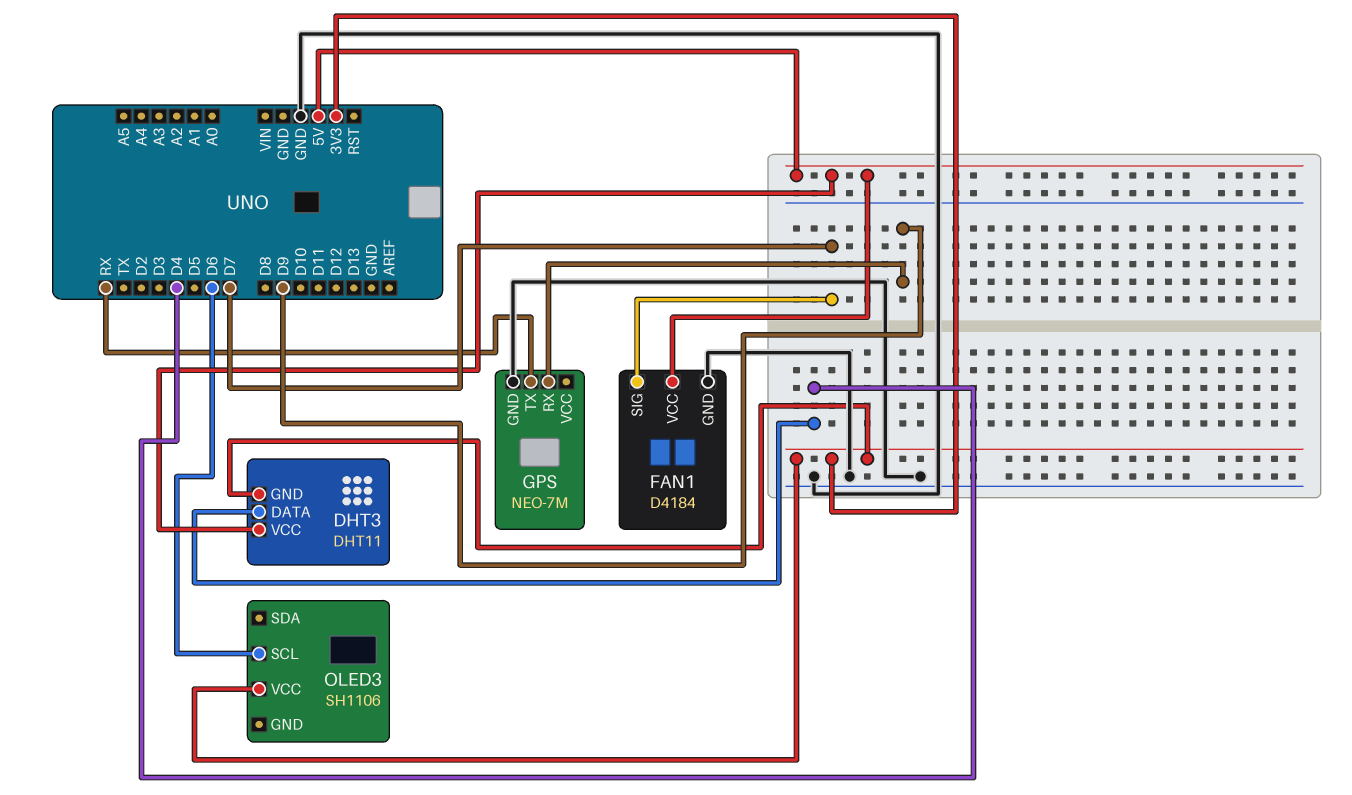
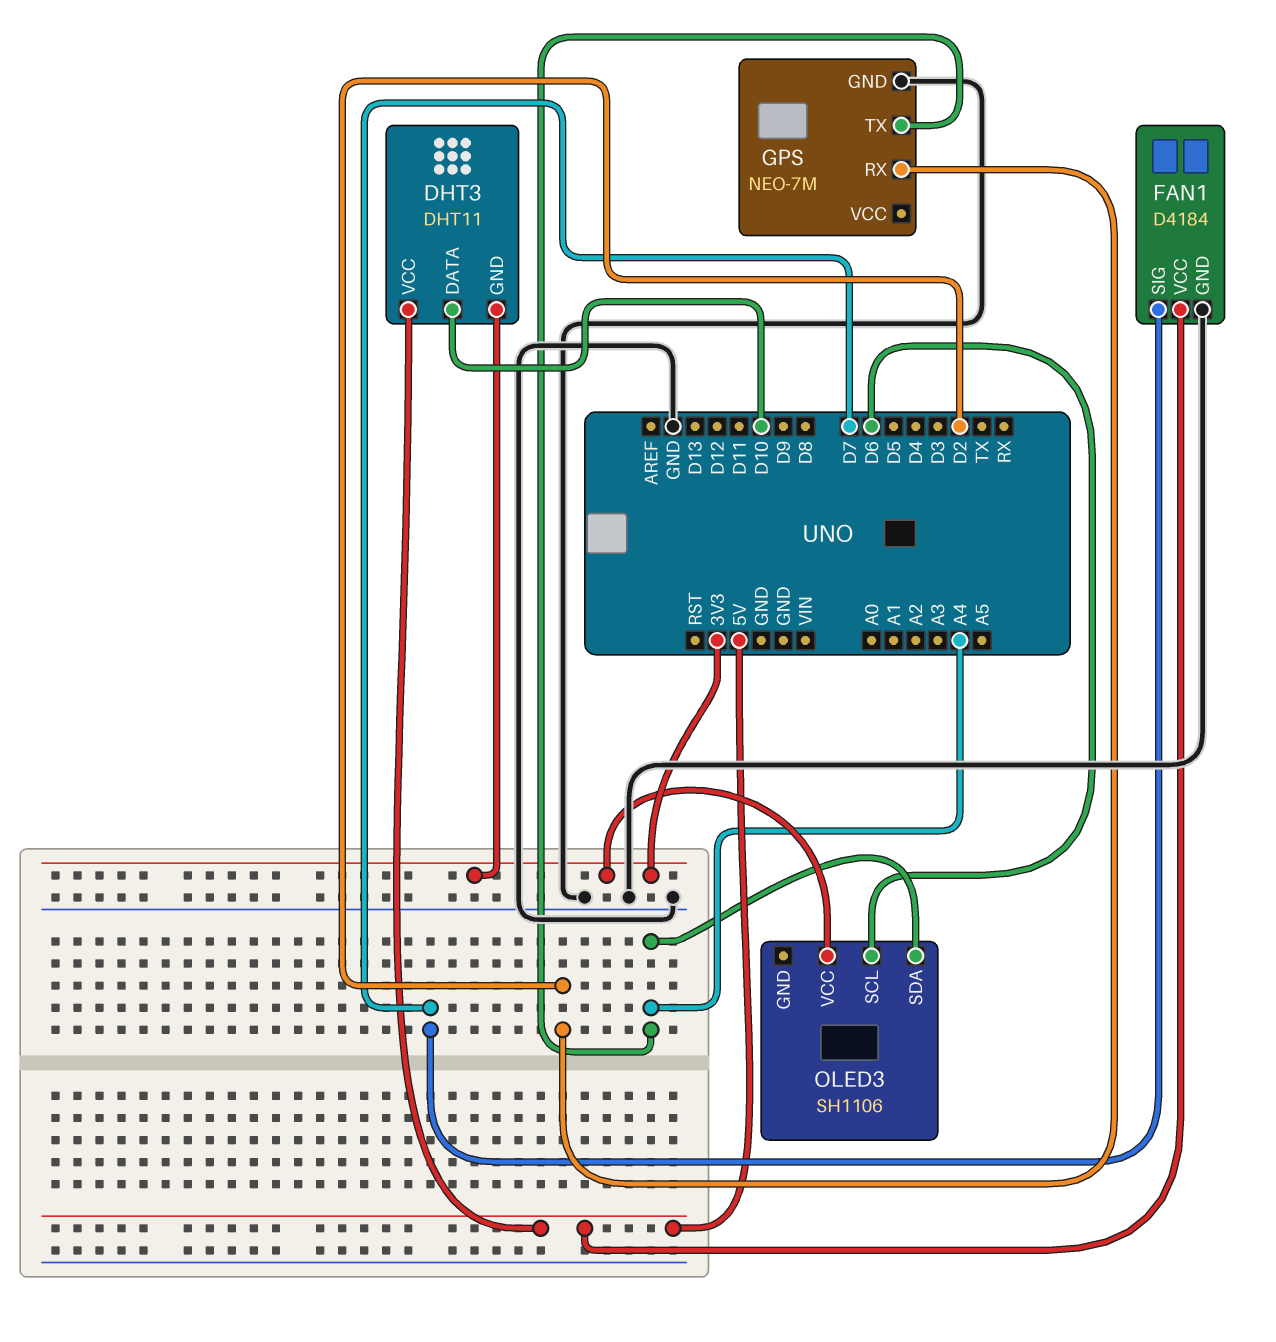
DHT3 pin DATA: D4 -> D10
GPS pin RX: D9 -> D2
GPS pin TX: RX -> A4
OLED3 pin SDA: none -> A4

